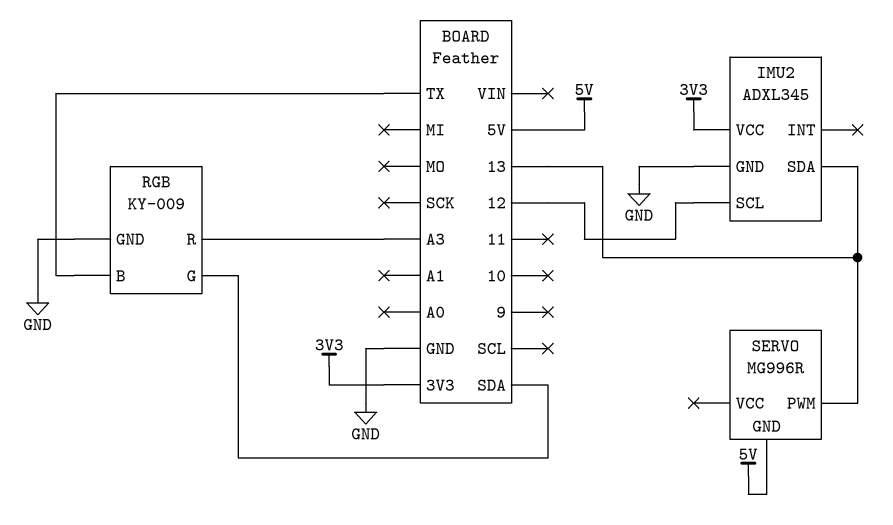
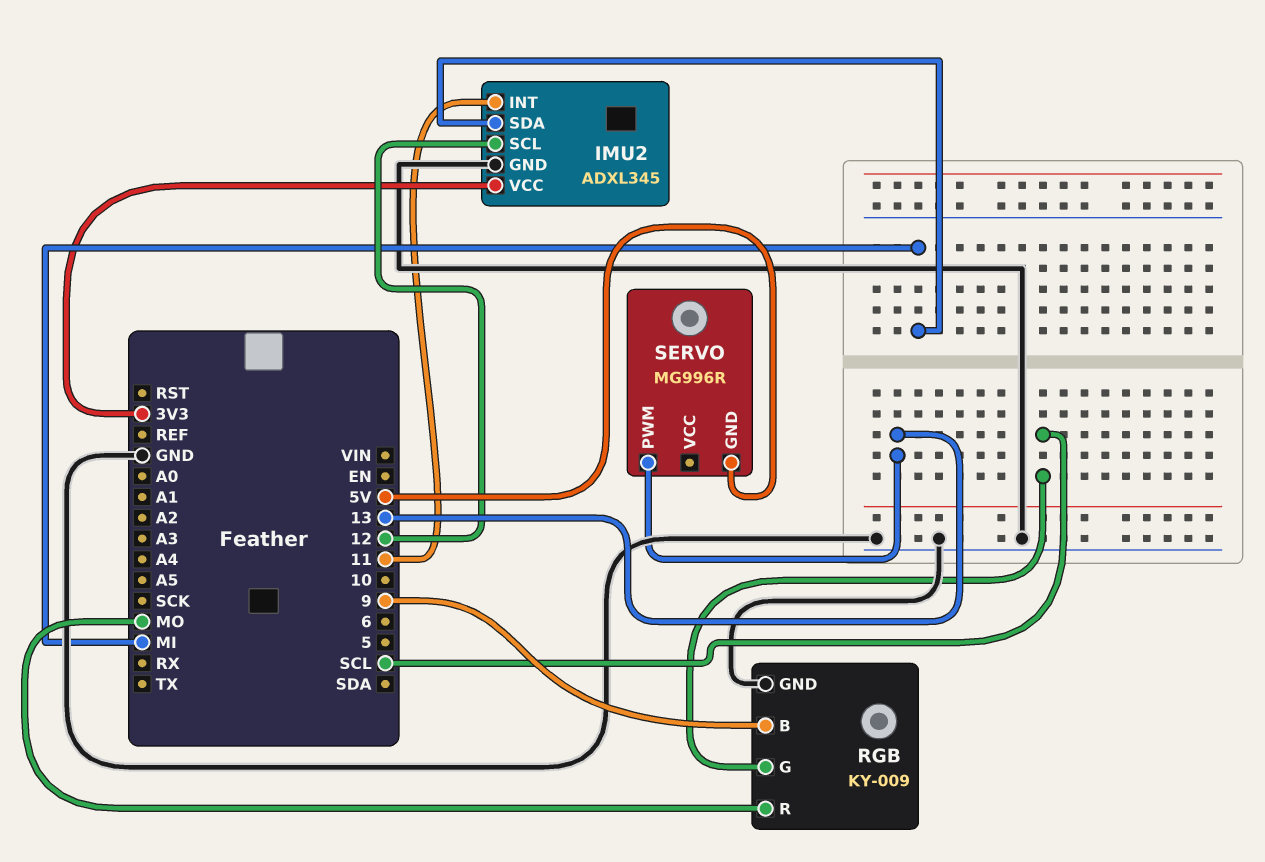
IMU2 pin INT: none -> 11
IMU2 pin SDA: 13 -> MI
RGB pin B: TX -> 9
RGB pin G: SDA -> SCL
RGB pin R: A3 -> MO

